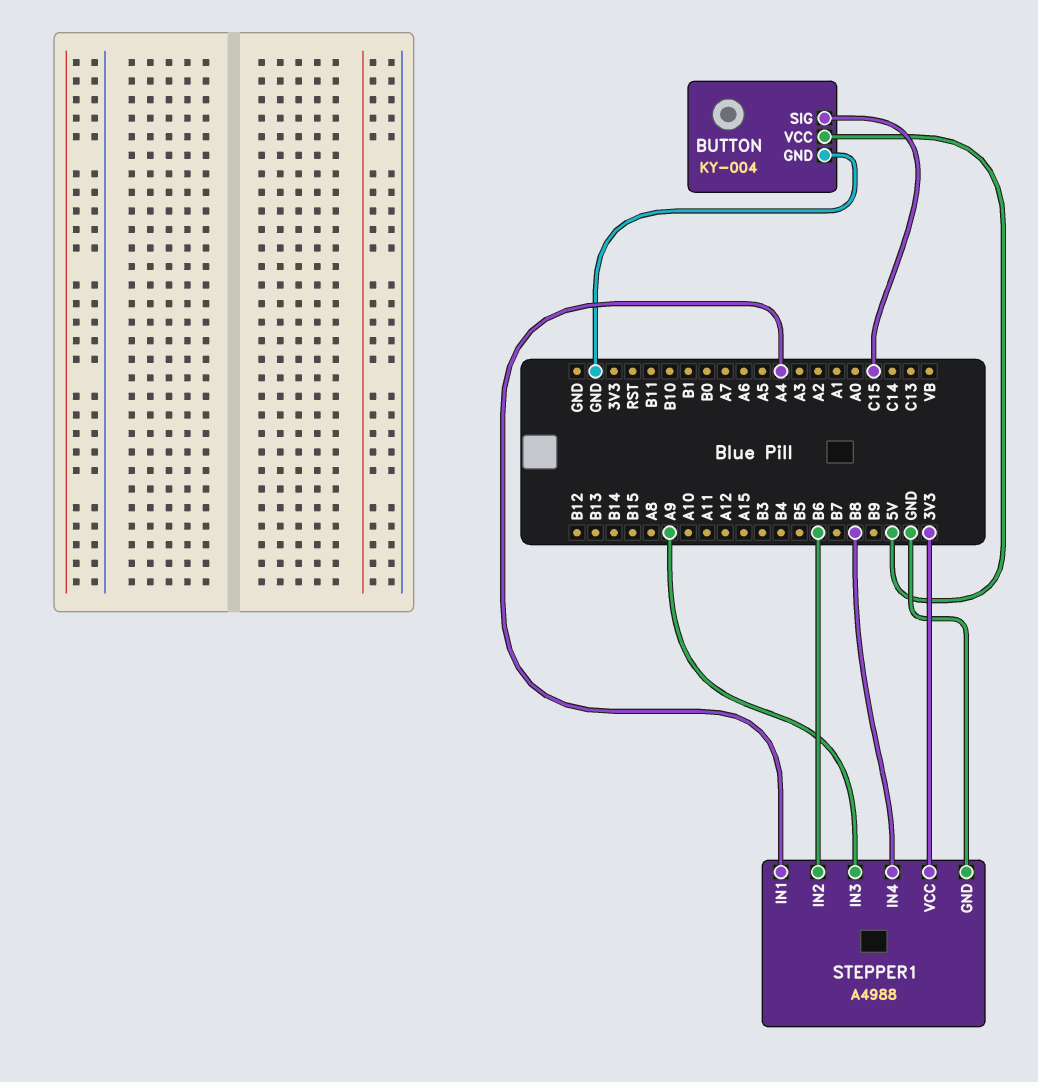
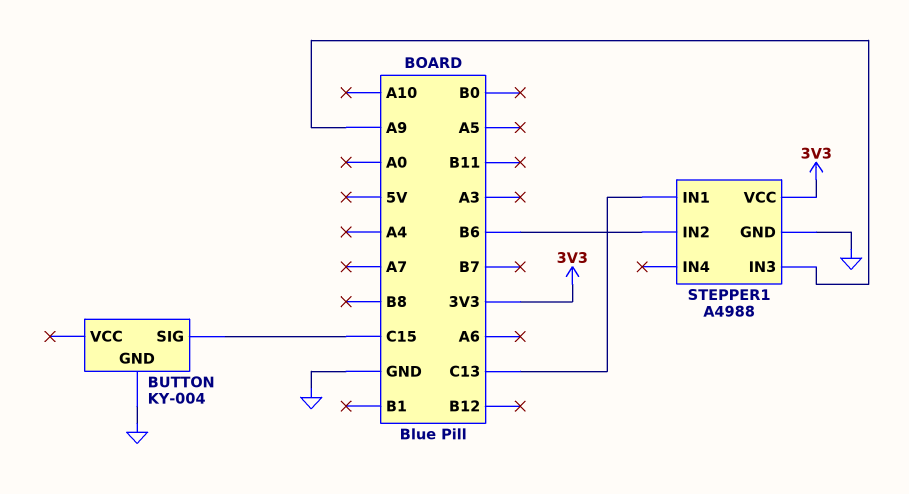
BUTTON pin VCC: 5V -> none
STEPPER1 pin IN1: A4 -> C13
STEPPER1 pin IN4: B8 -> none

